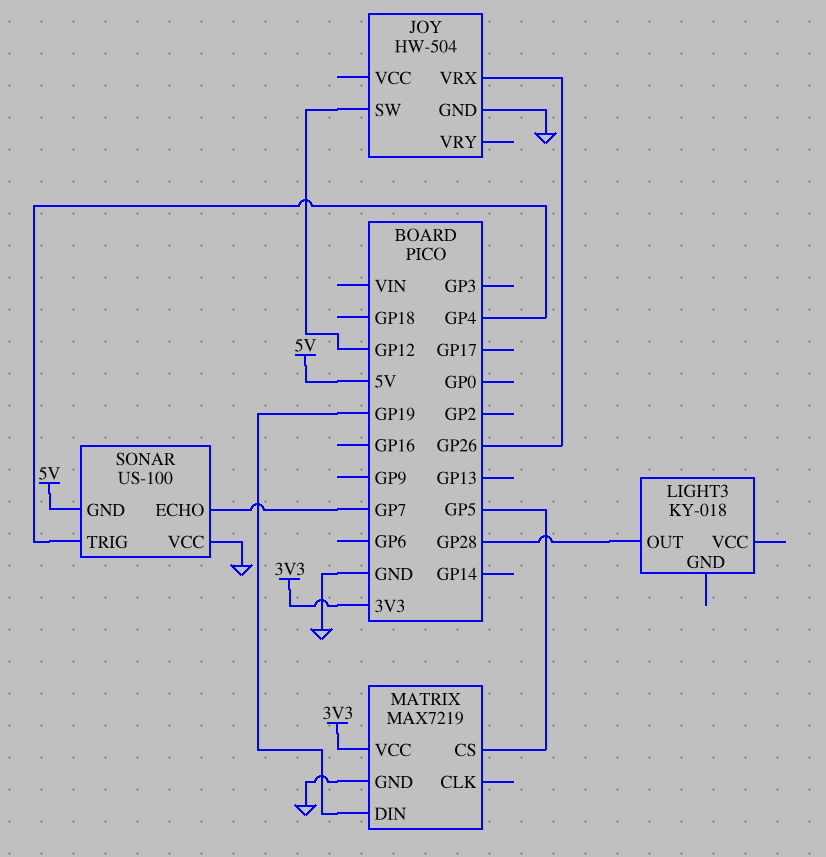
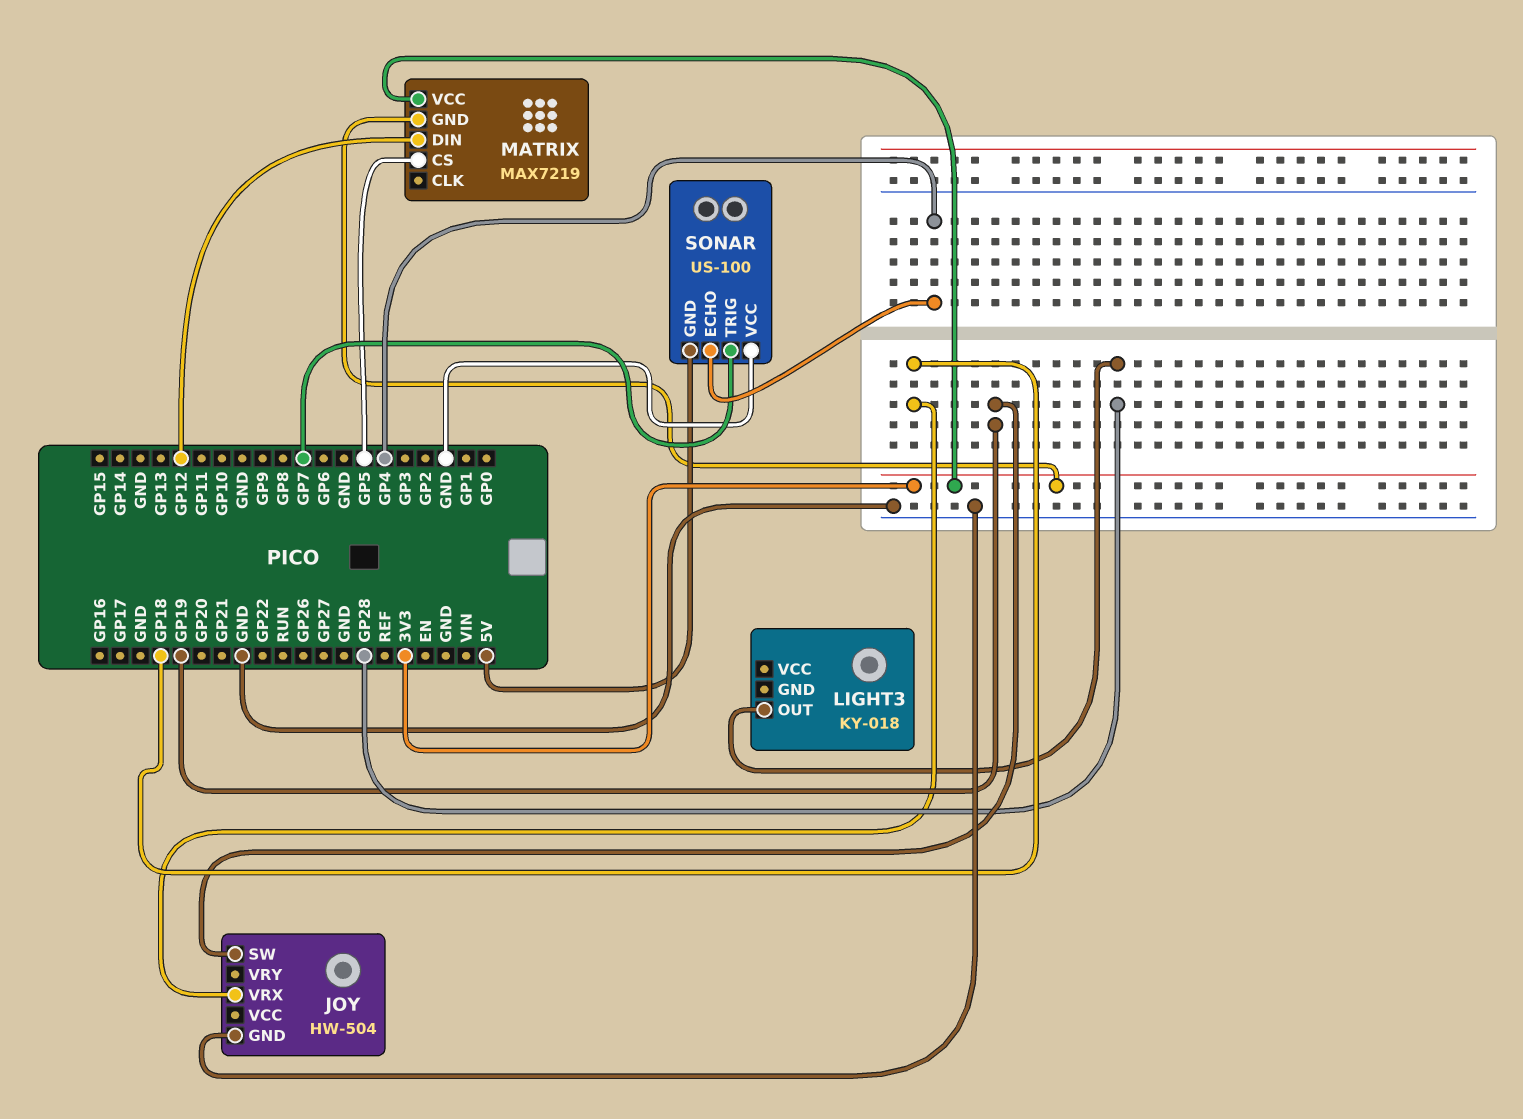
JOY pin SW: GP12 -> GP19
JOY pin VRX: GP26 -> GP18
MATRIX pin DIN: GP19 -> GP12
MATRIX pin GND: GND -> 3V3
SONAR pin ECHO: GP7 -> GP4
SONAR pin TRIG: GP4 -> GP7

